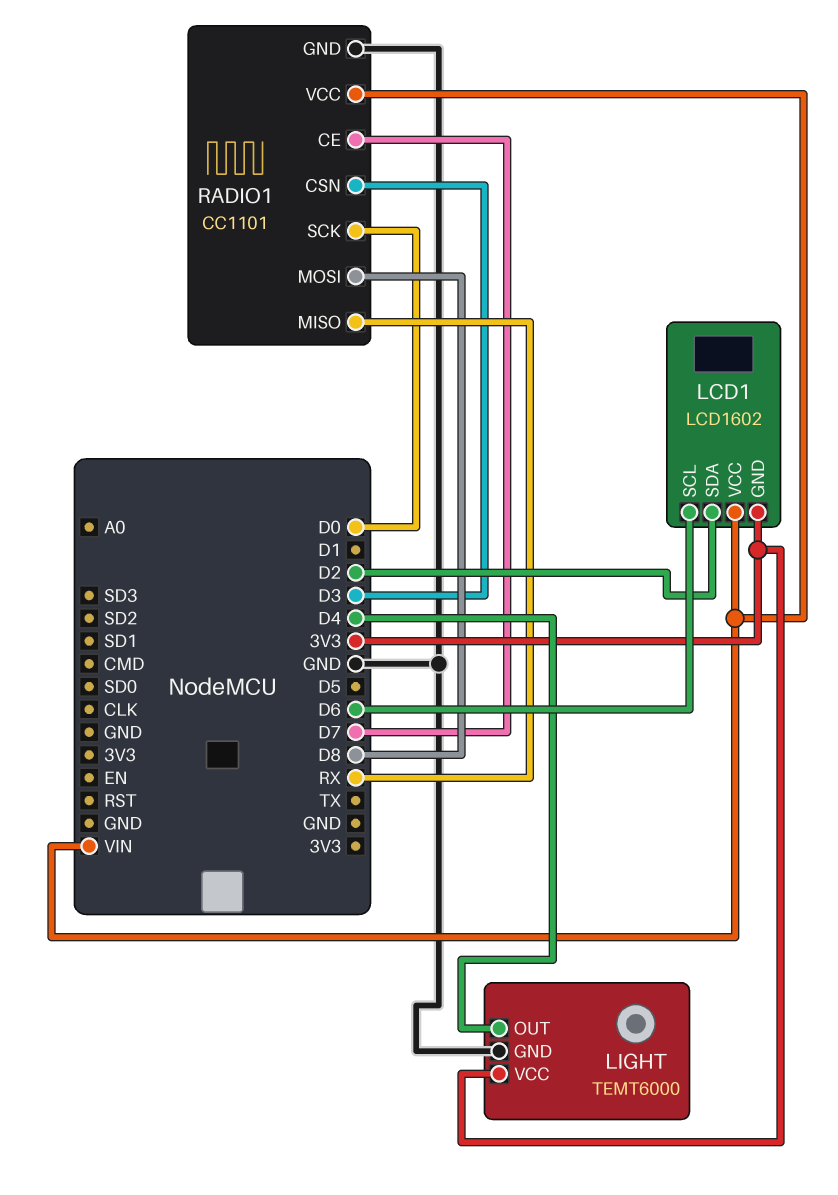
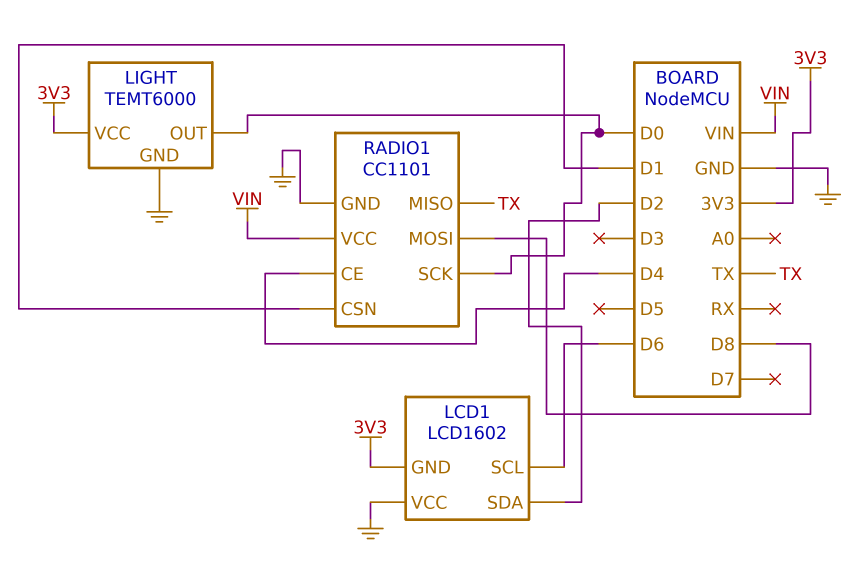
LCD1 pin VCC: VIN -> GND
LIGHT pin OUT: D4 -> D0
RADIO1 pin CE: D7 -> D4
RADIO1 pin CSN: D3 -> D1
RADIO1 pin MISO: RX -> TX

